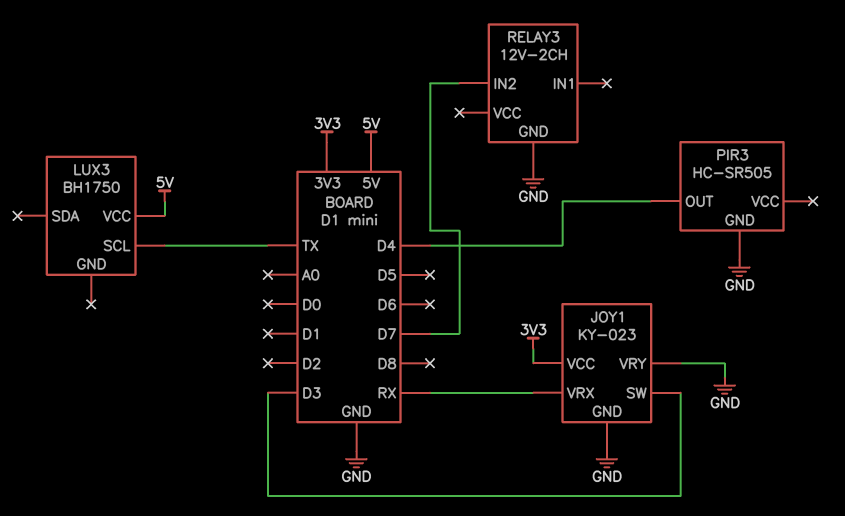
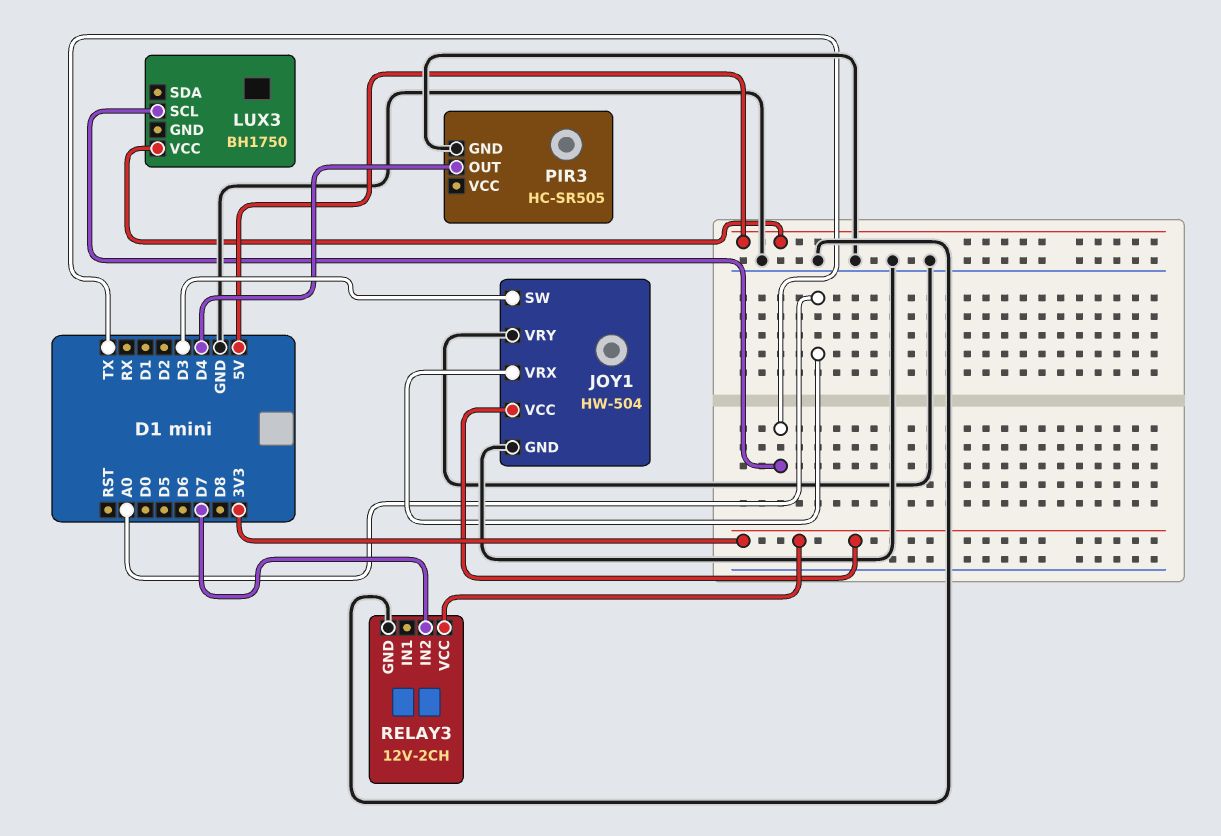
JOY1: KY-023 -> HW-504
JOY1 pin VRX: RX -> A0
RELAY3 pin VCC: none -> 3V3

